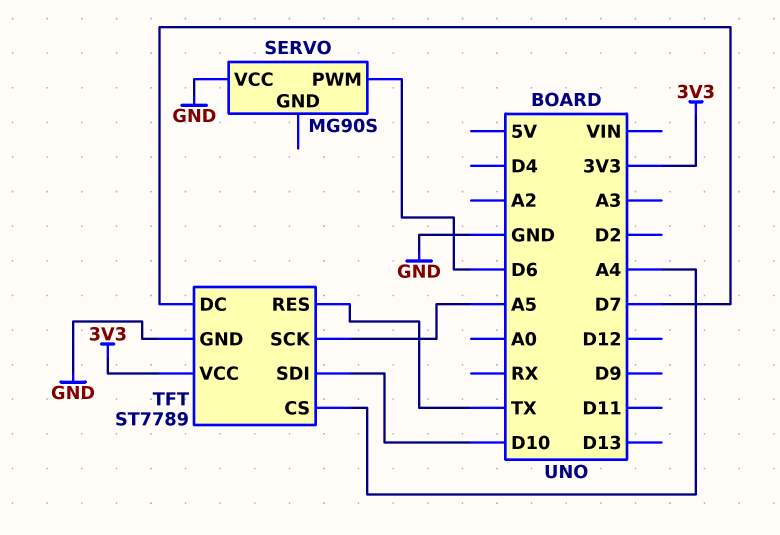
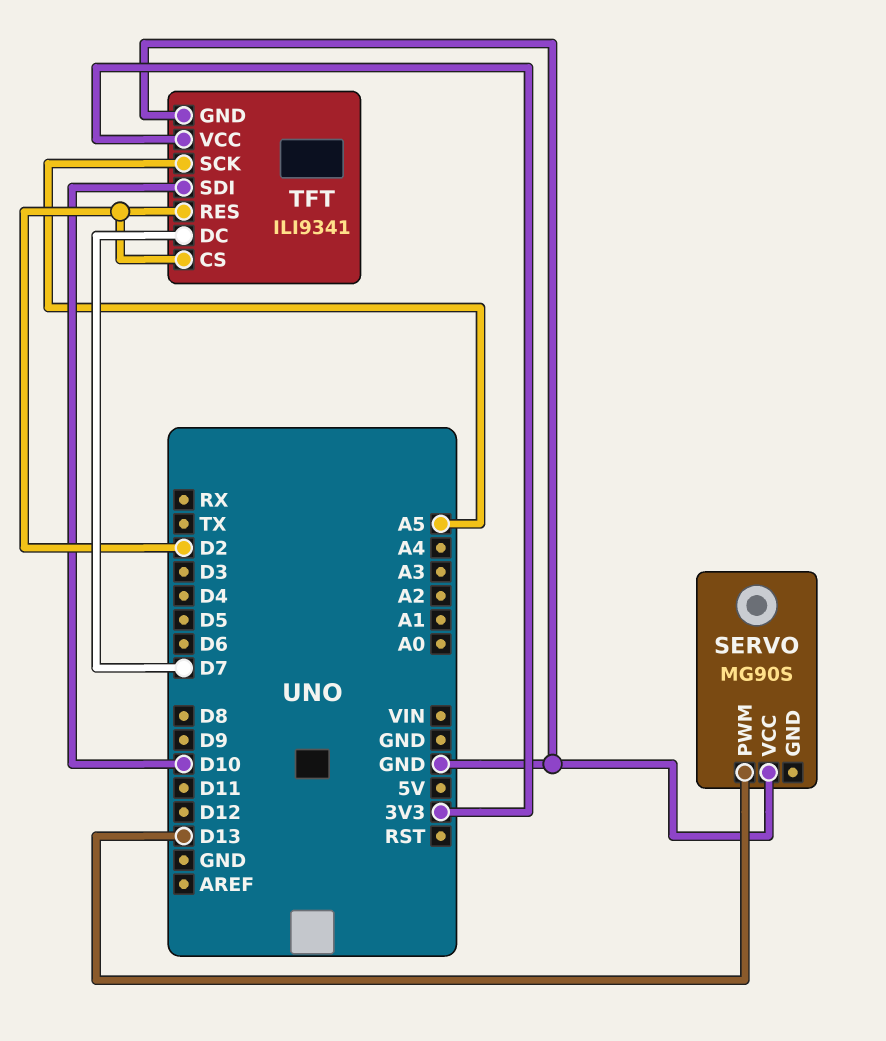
SERVO pin PWM: D6 -> D13
TFT: ST7789 -> ILI9341
TFT pin CS: A4 -> D2
TFT pin RES: TX -> D2

